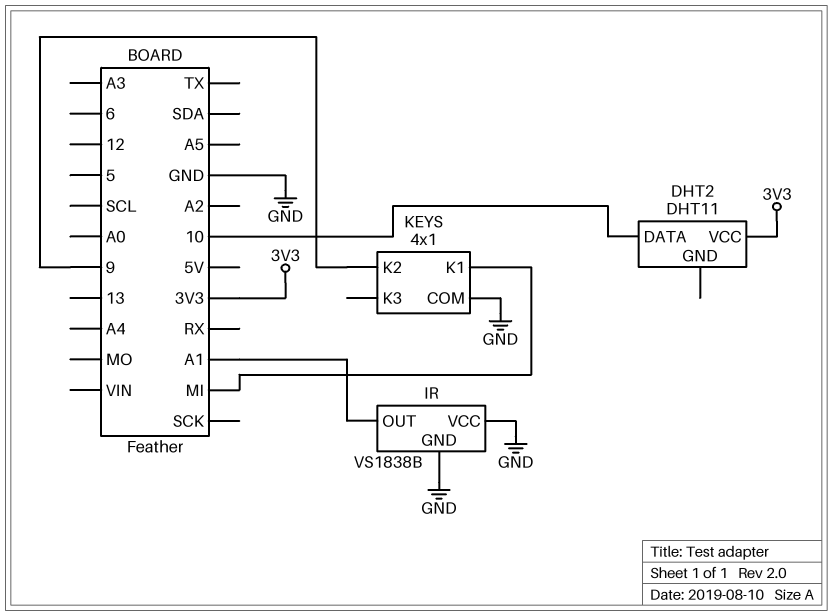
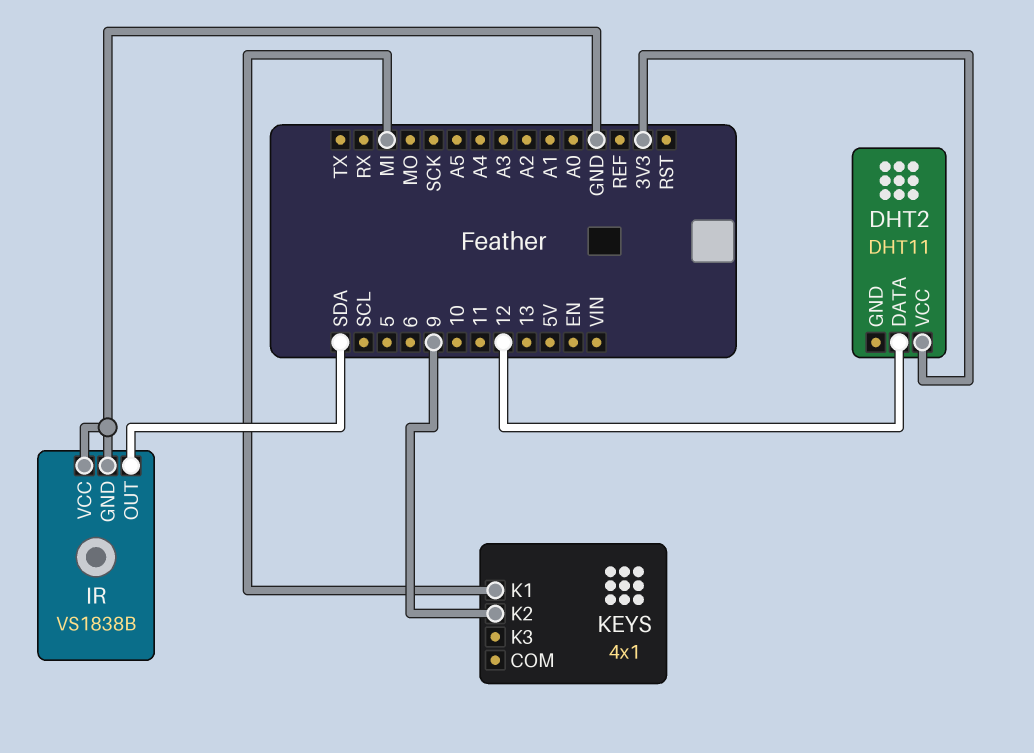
DHT2 pin DATA: 10 -> 12
IR pin OUT: A1 -> SDA
KEYS pin COM: GND -> none

